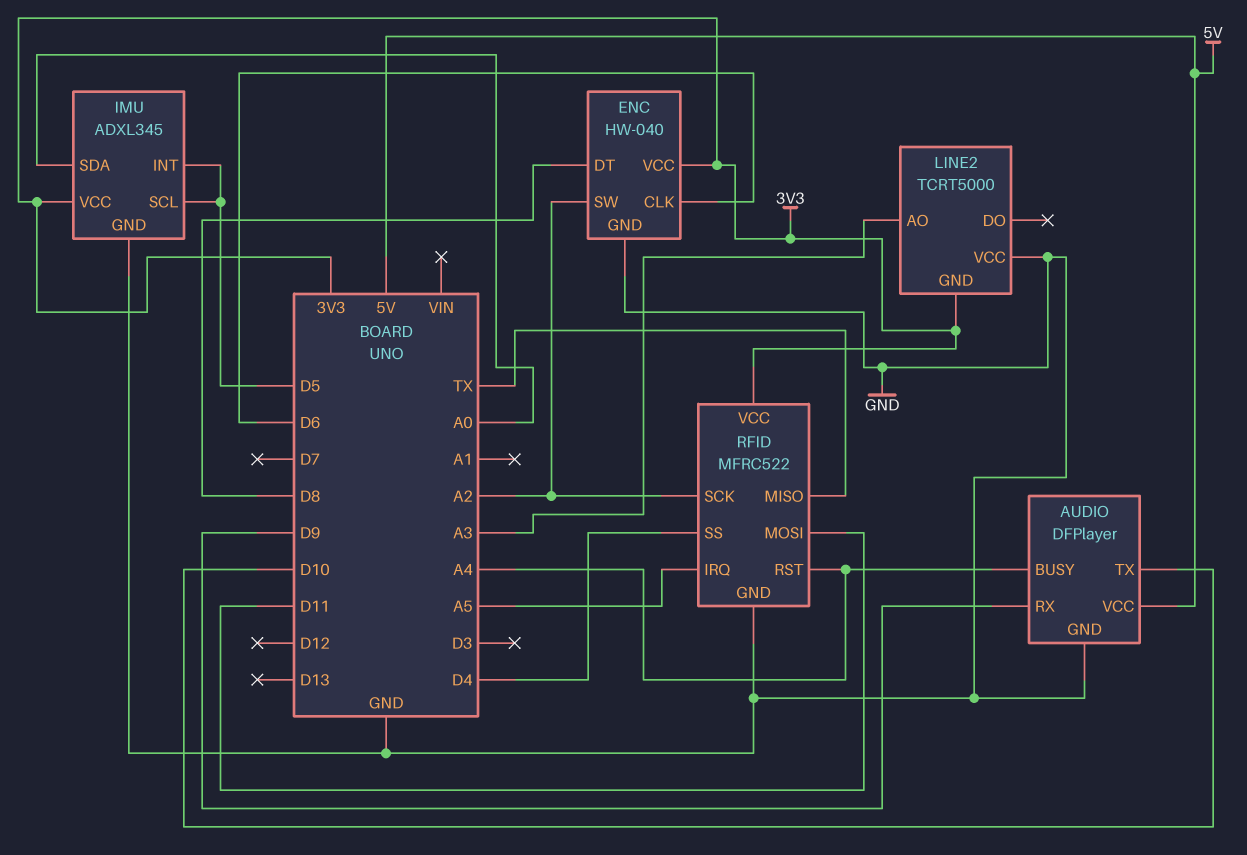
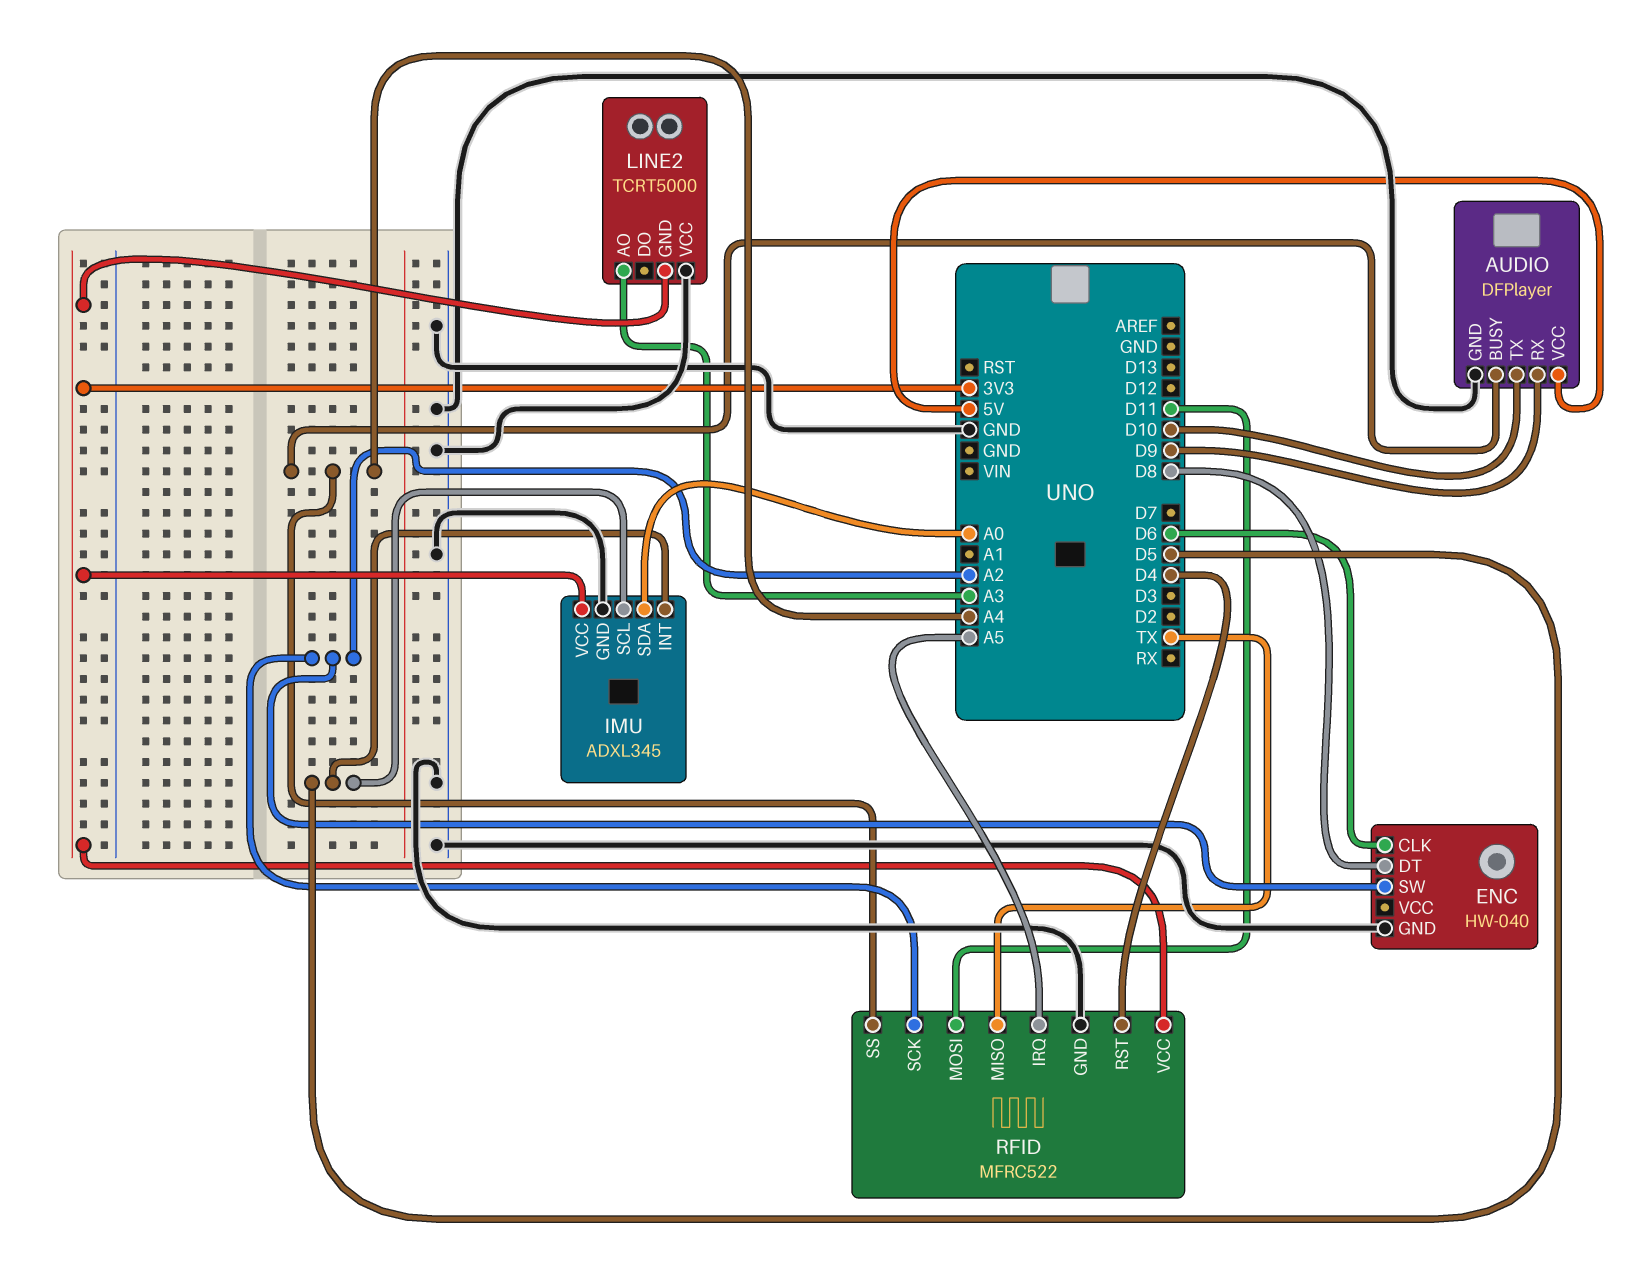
ENC pin VCC: 3V3 -> none
RFID pin RST: A4 -> D4
RFID pin SS: D4 -> A4

